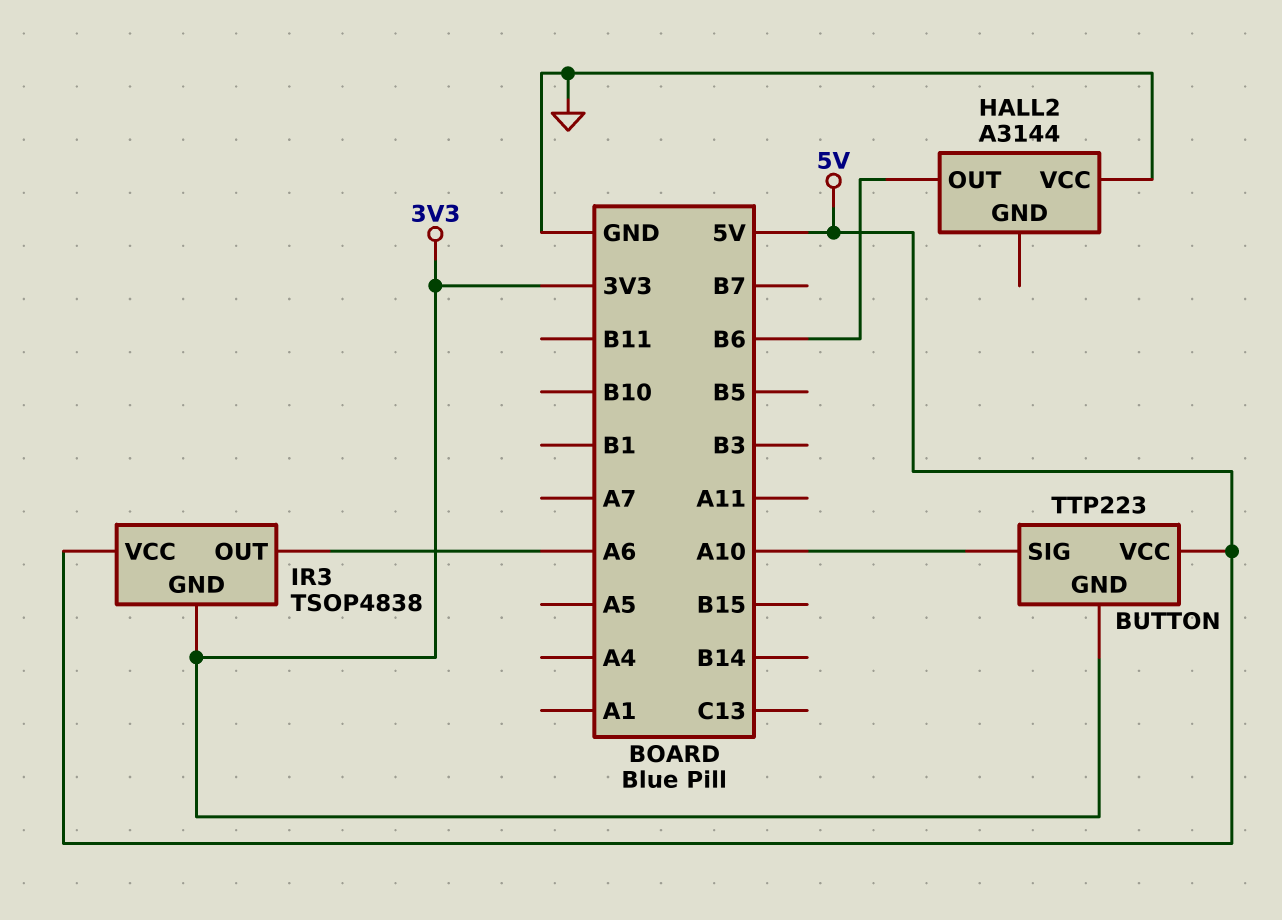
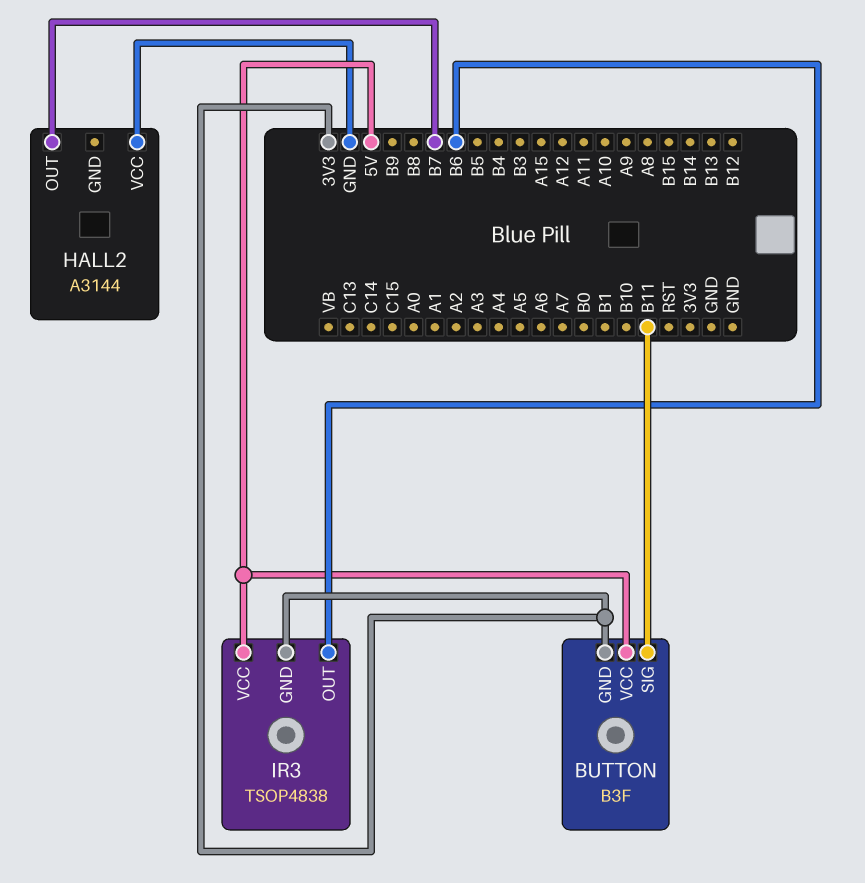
BUTTON: TTP223 -> B3F
BUTTON pin SIG: A10 -> B11
HALL2 pin OUT: B6 -> B7
IR3 pin OUT: A6 -> B6

